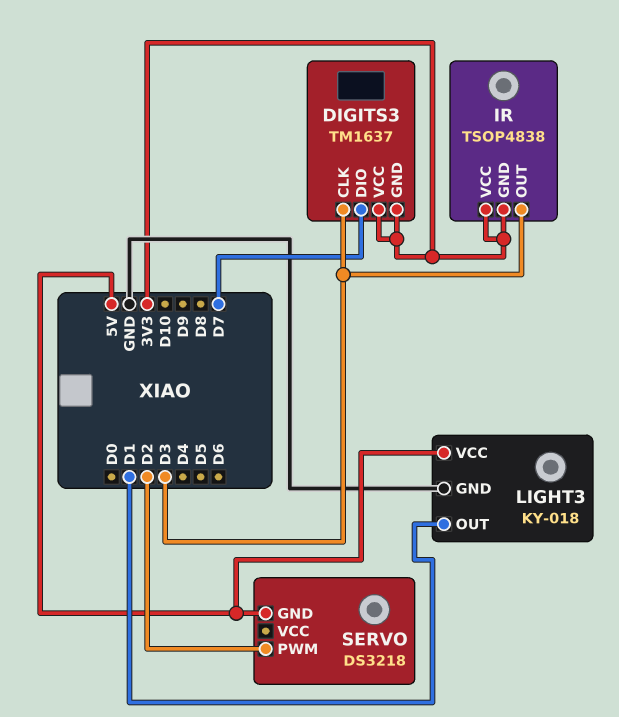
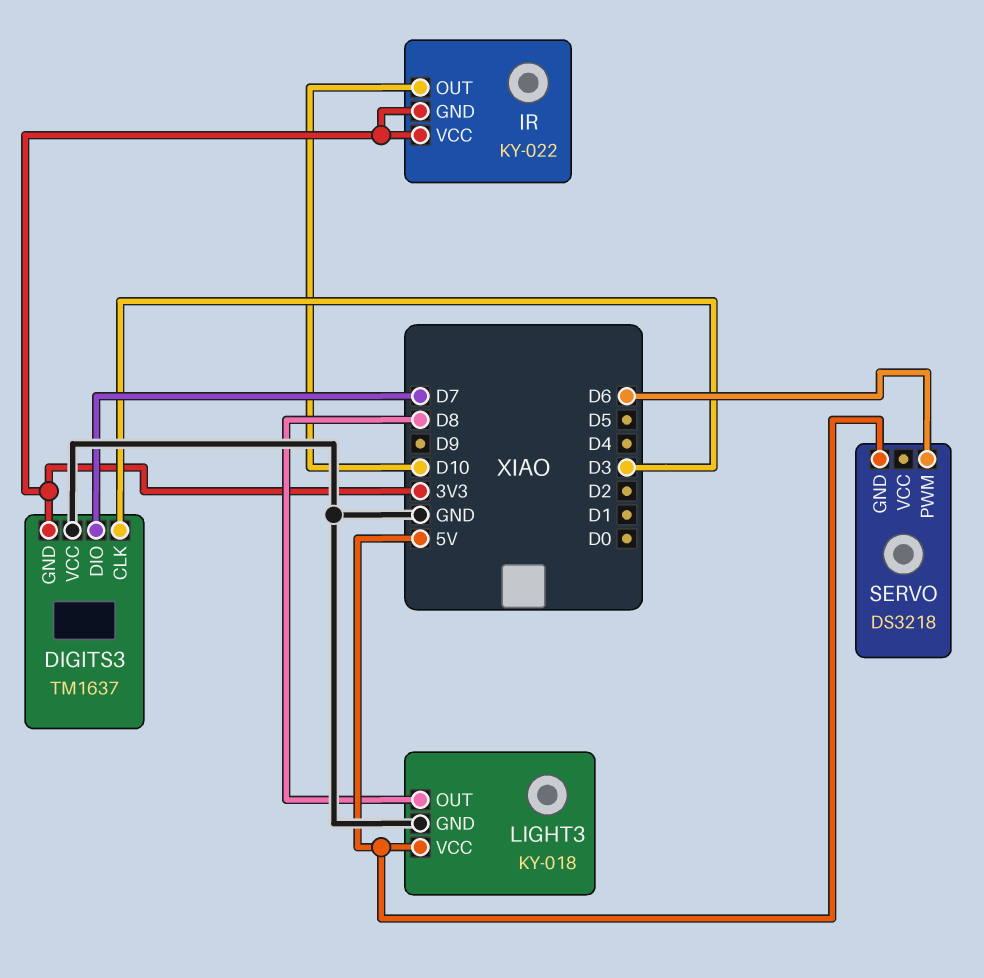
DIGITS3 pin VCC: 3V3 -> GND
IR: TSOP4838 -> KY-022
IR pin OUT: D3 -> D10
LIGHT3 pin OUT: D1 -> D8
SERVO pin PWM: D2 -> D6

